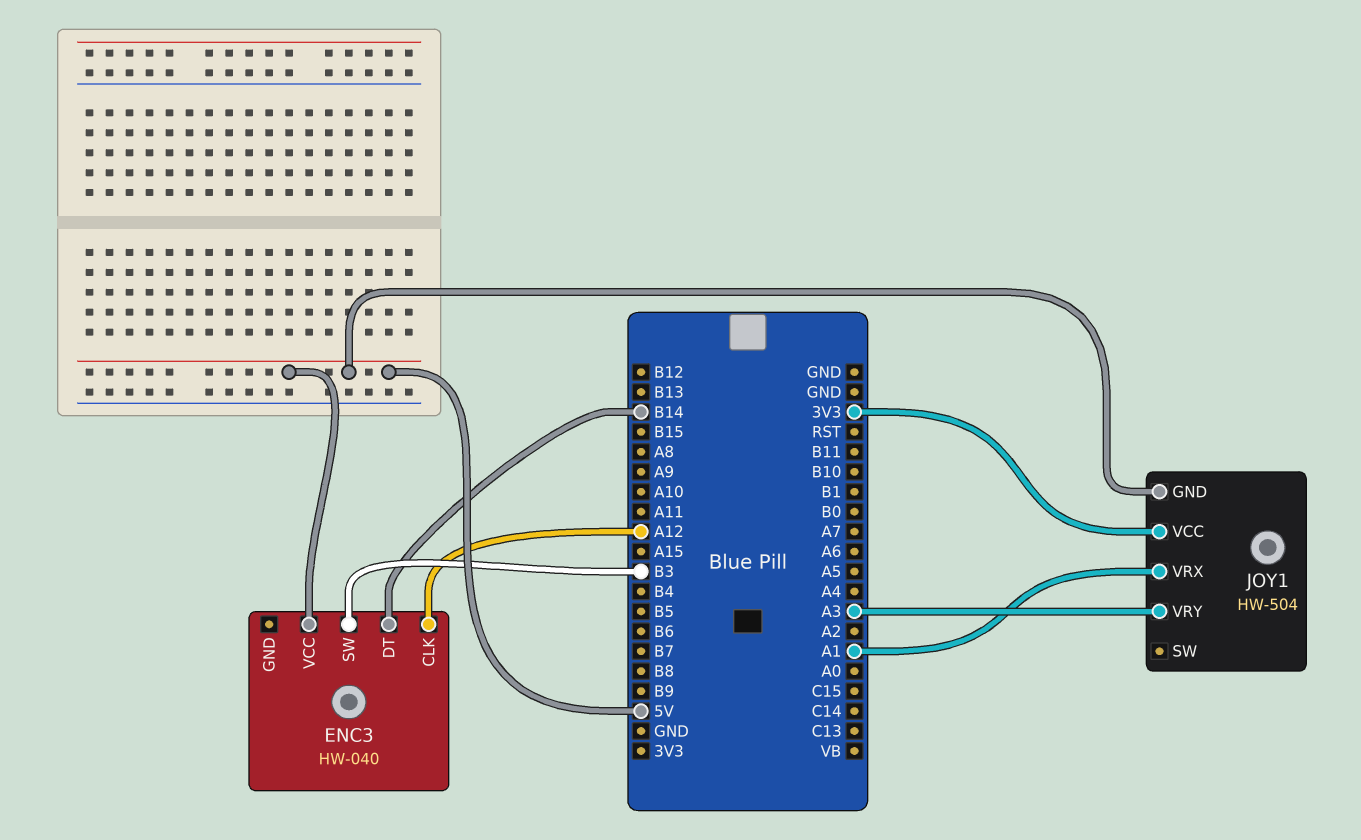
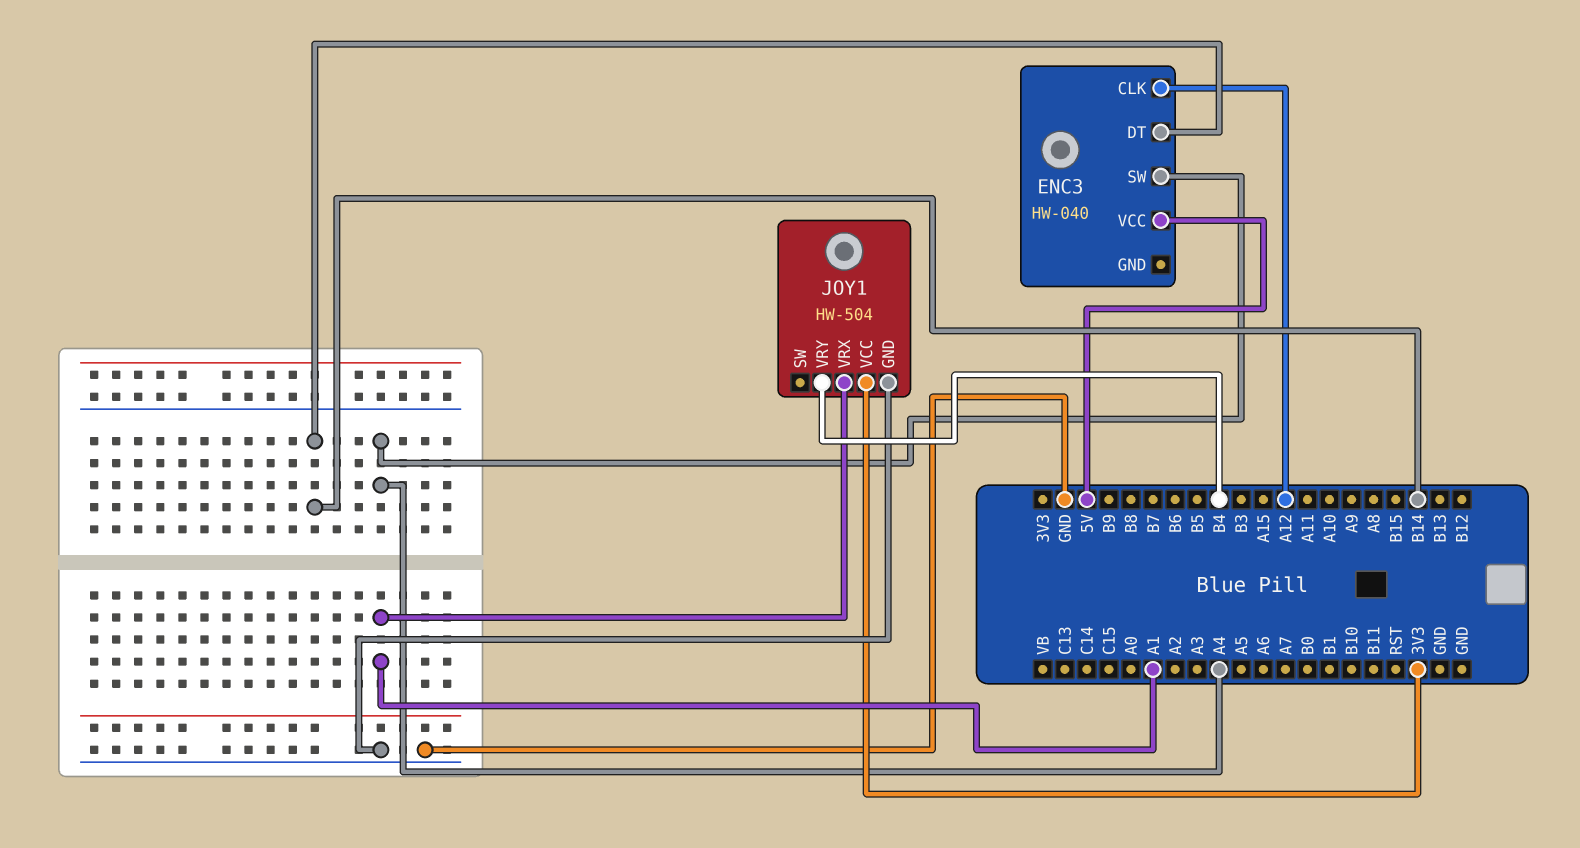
ENC3 pin SW: B3 -> A4
JOY1 pin GND: 5V -> GND
JOY1 pin VRY: A3 -> B4

